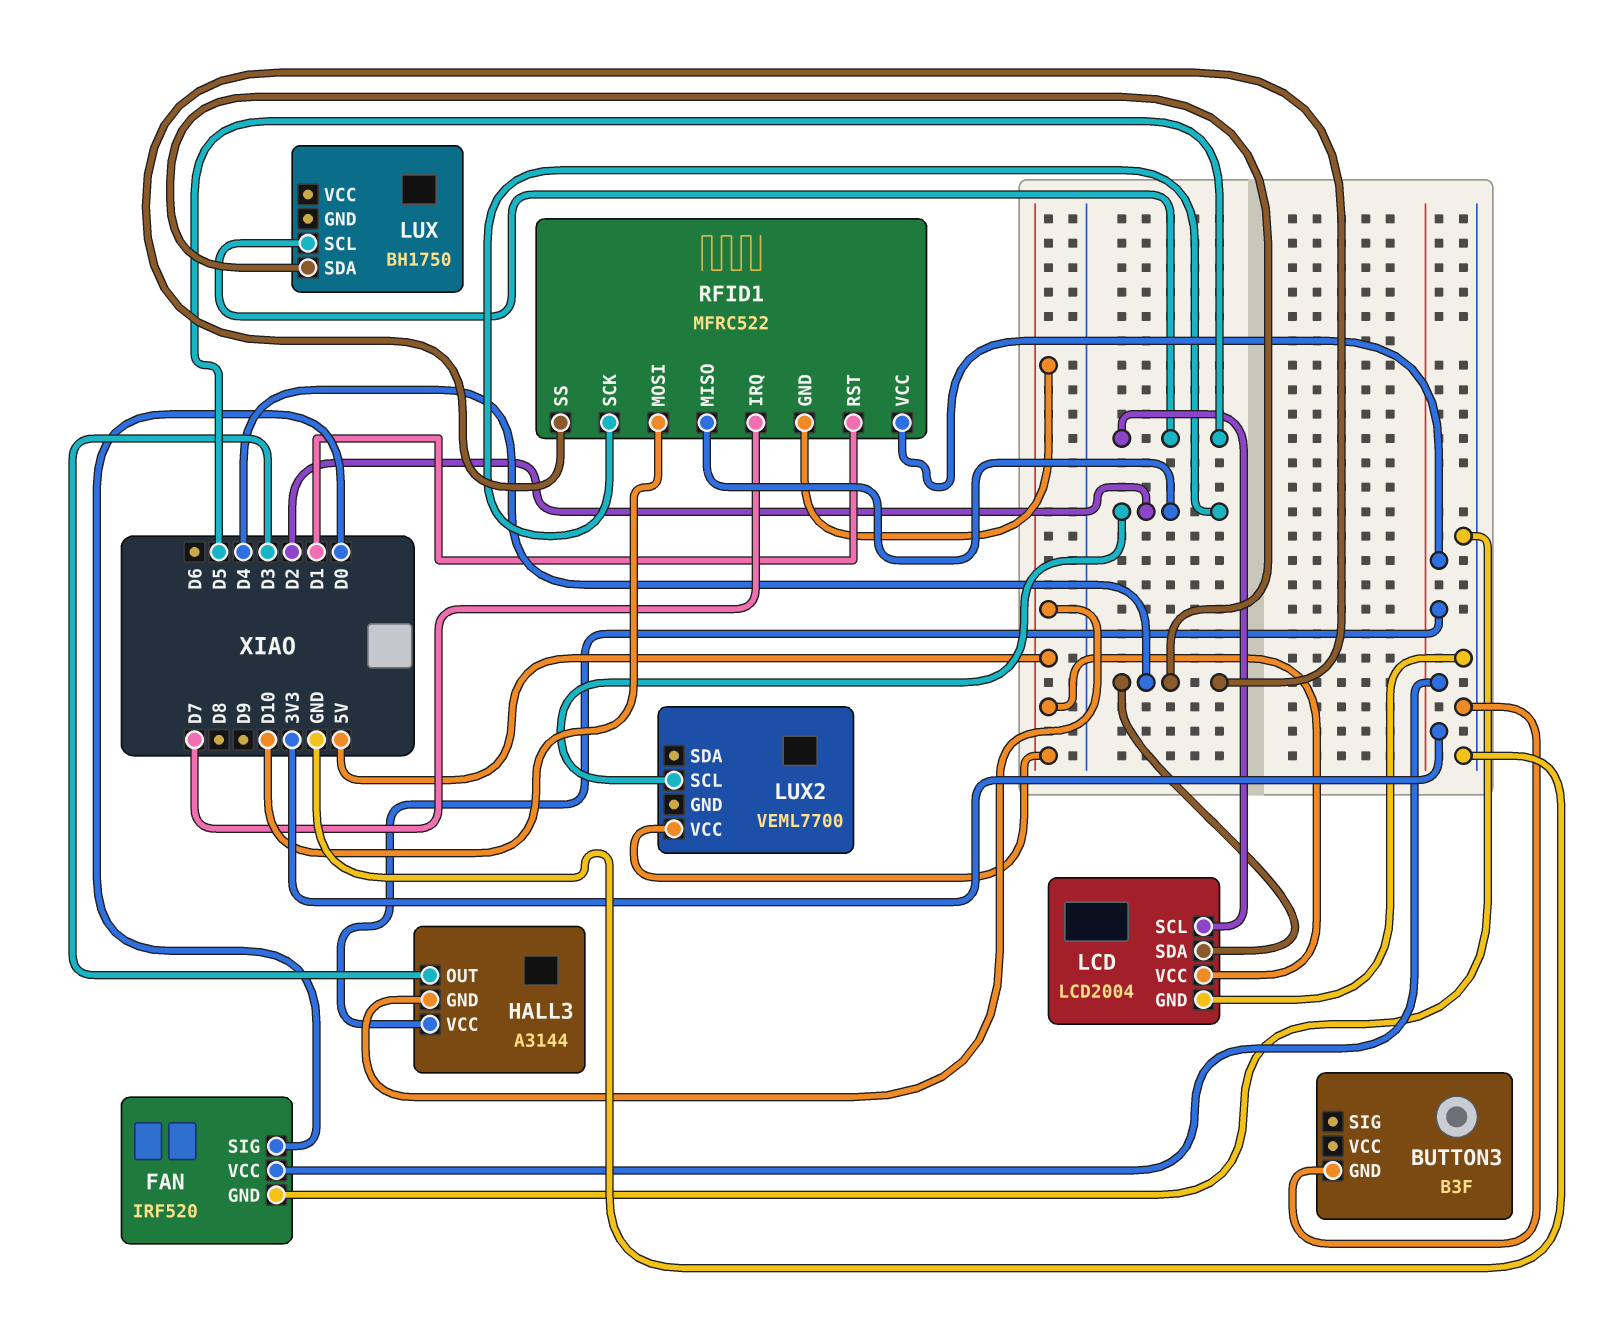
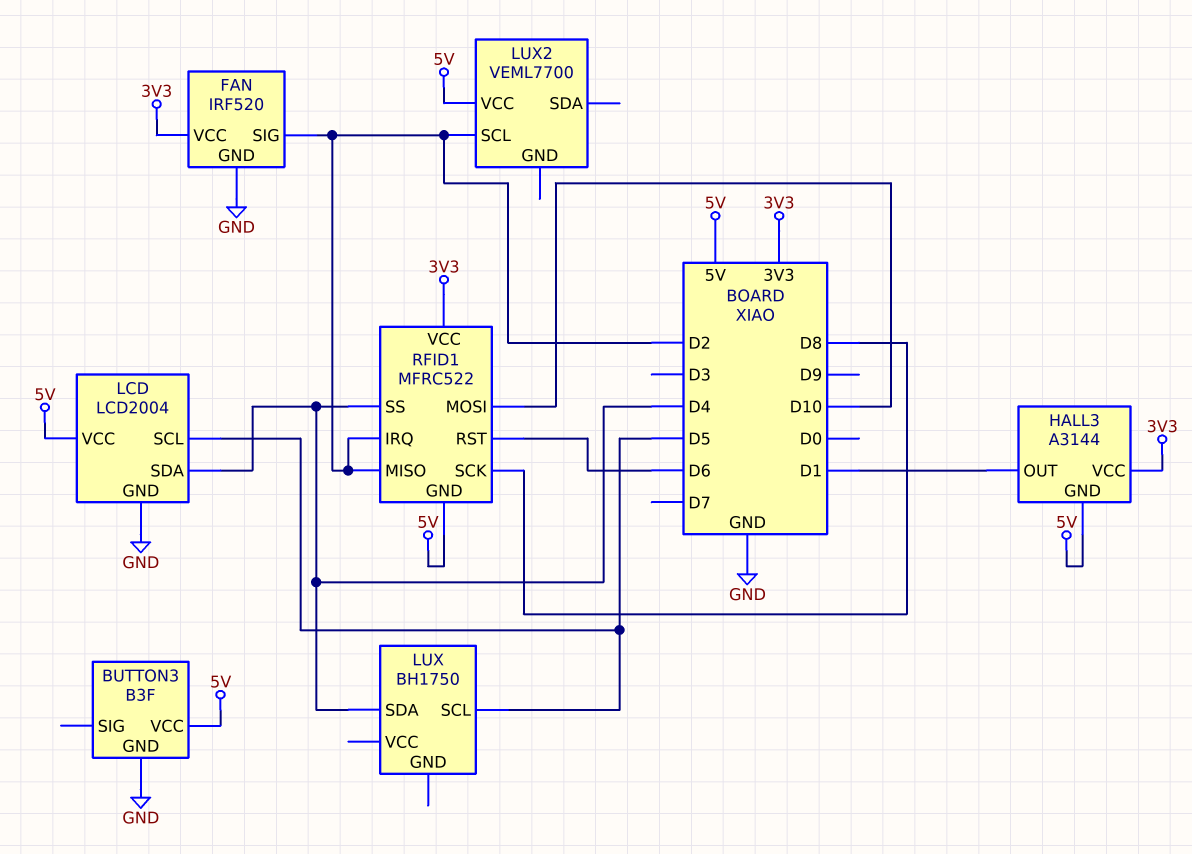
BUTTON3 pin VCC: none -> 5V
FAN pin SIG: D0 -> D2
HALL3 pin OUT: D3 -> D1
RFID1 pin IRQ: D7 -> D2
RFID1 pin RST: D1 -> D6
RFID1 pin SCK: D2 -> D8

